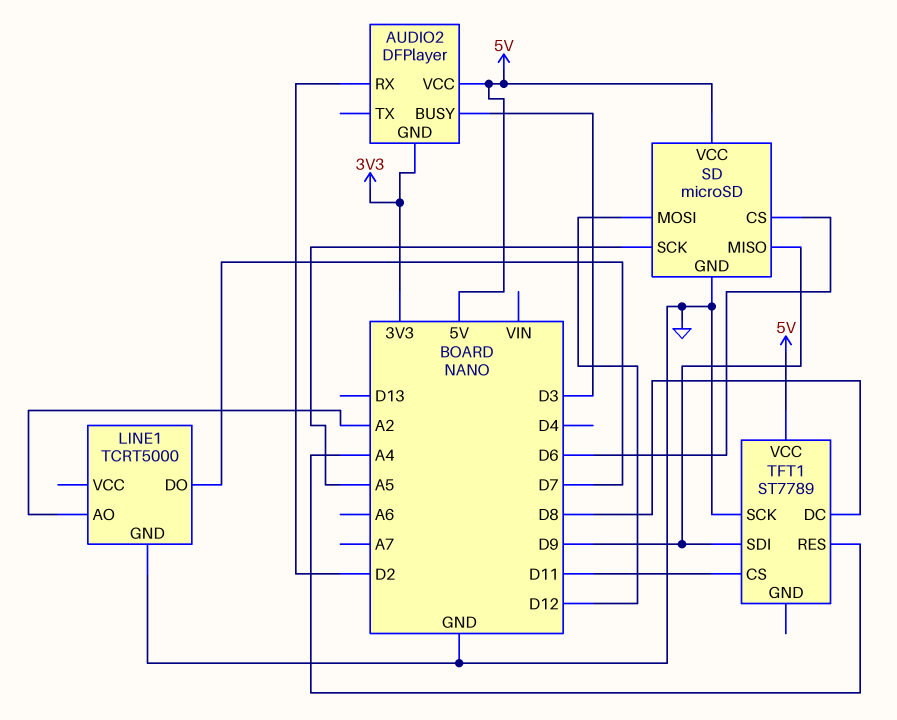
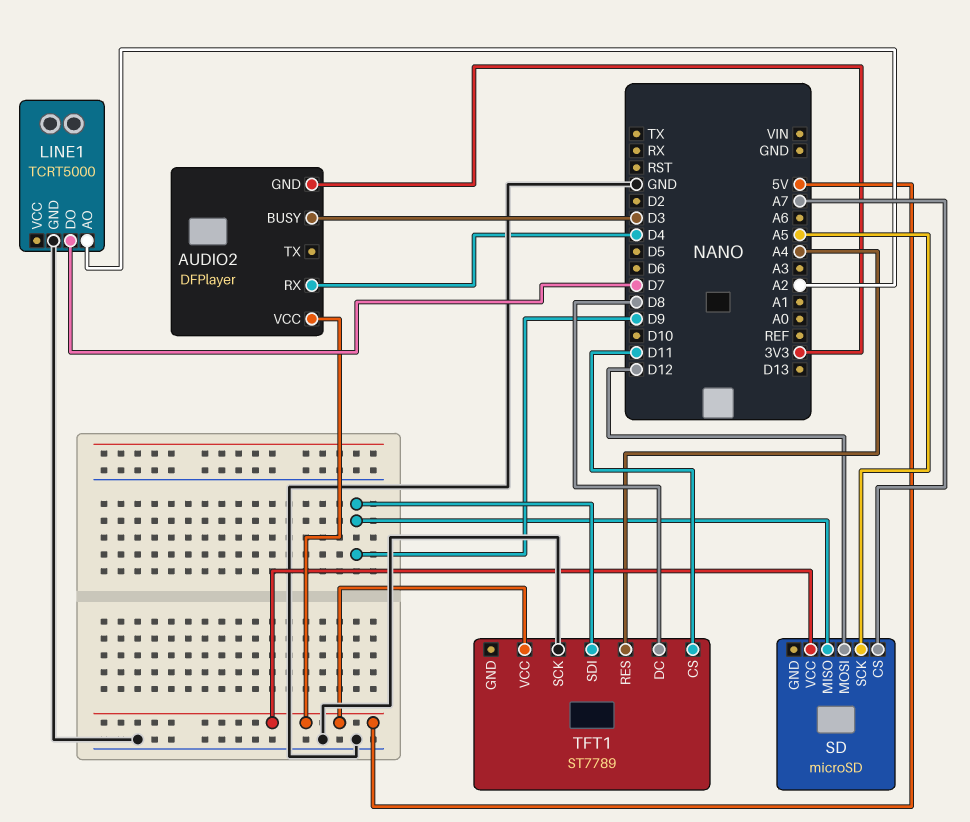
AUDIO2 pin RX: D2 -> D4
SD pin CS: D6 -> A7
SD pin GND: GND -> none

